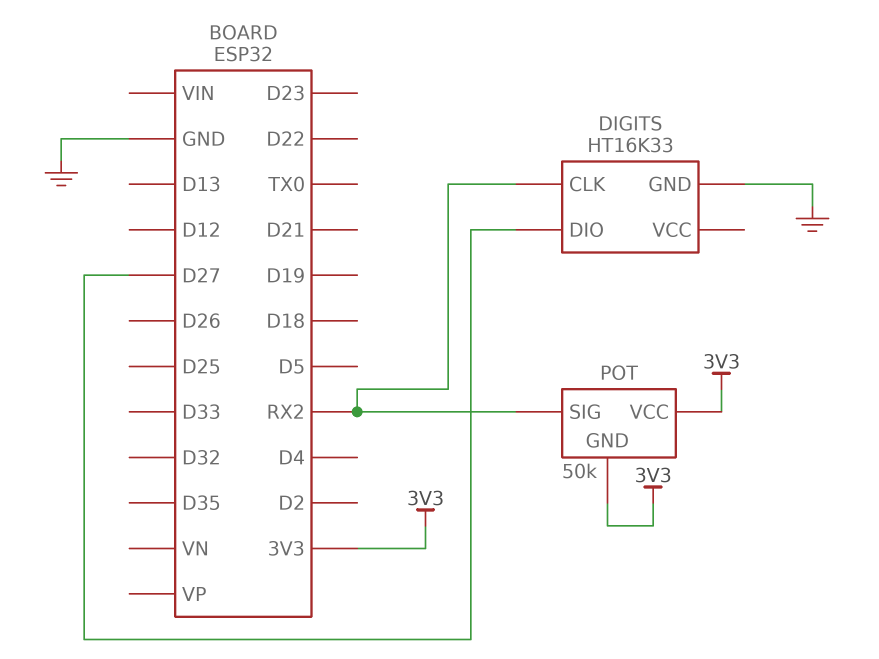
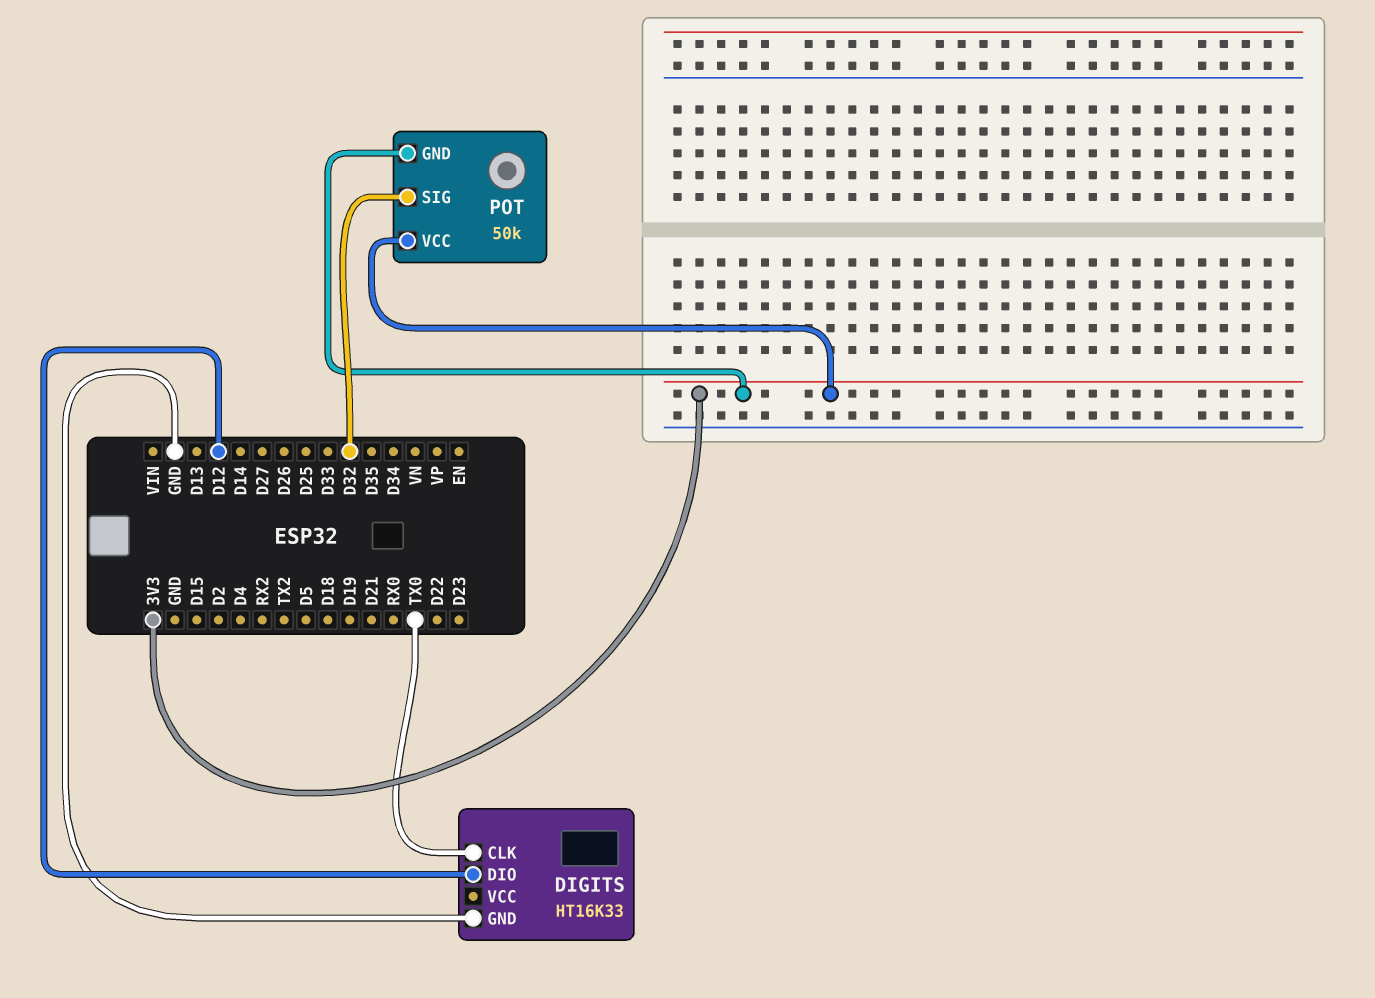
DIGITS pin CLK: RX2 -> TX0
DIGITS pin DIO: D27 -> D12
POT pin SIG: RX2 -> D32

